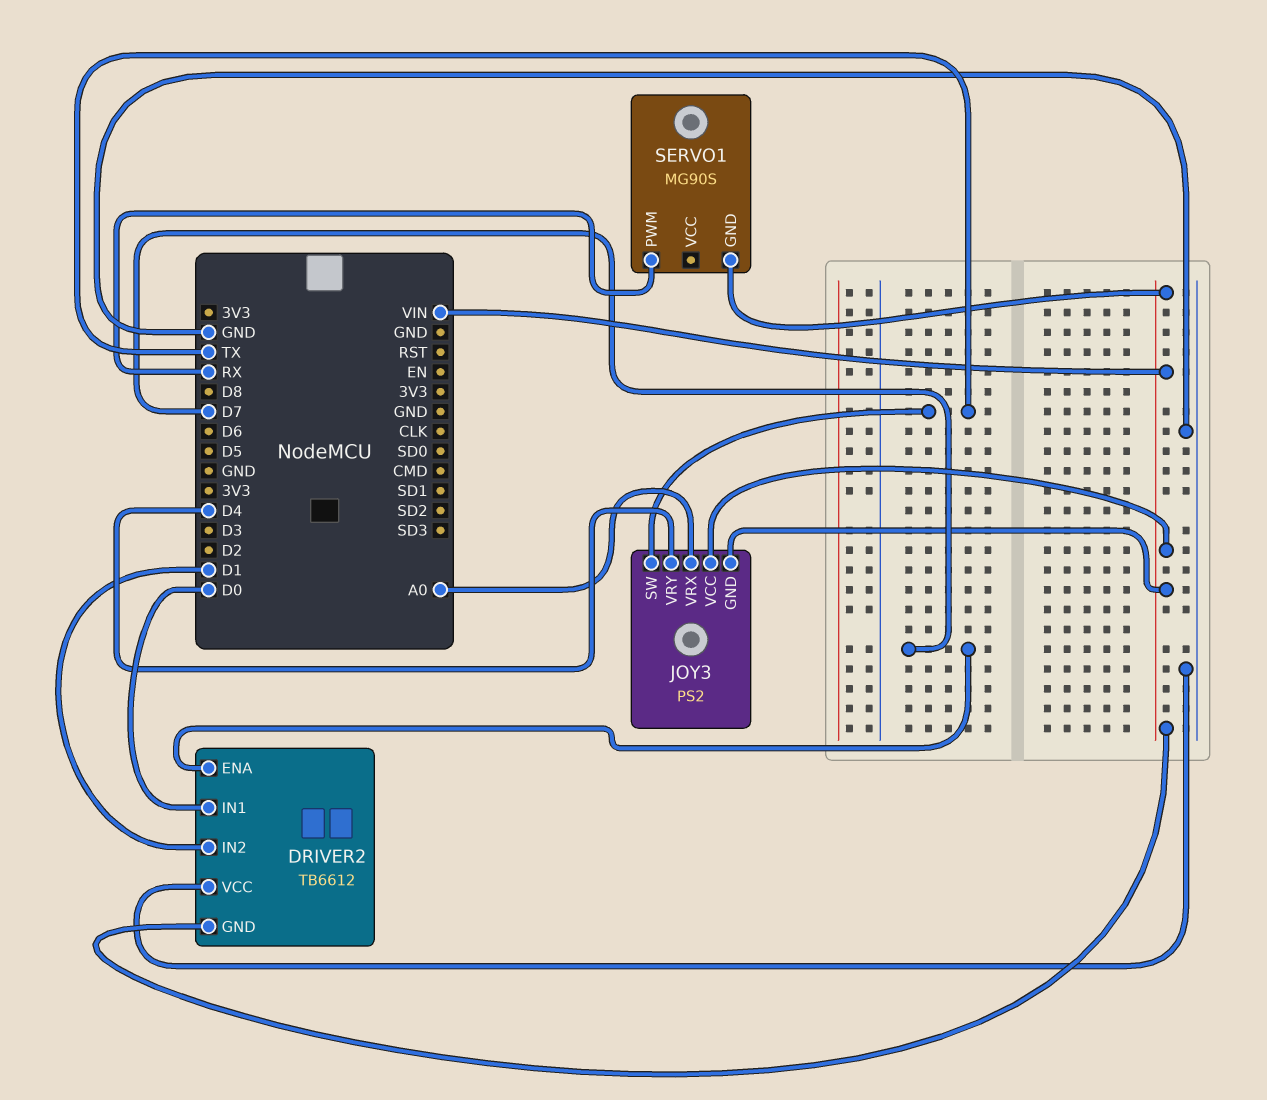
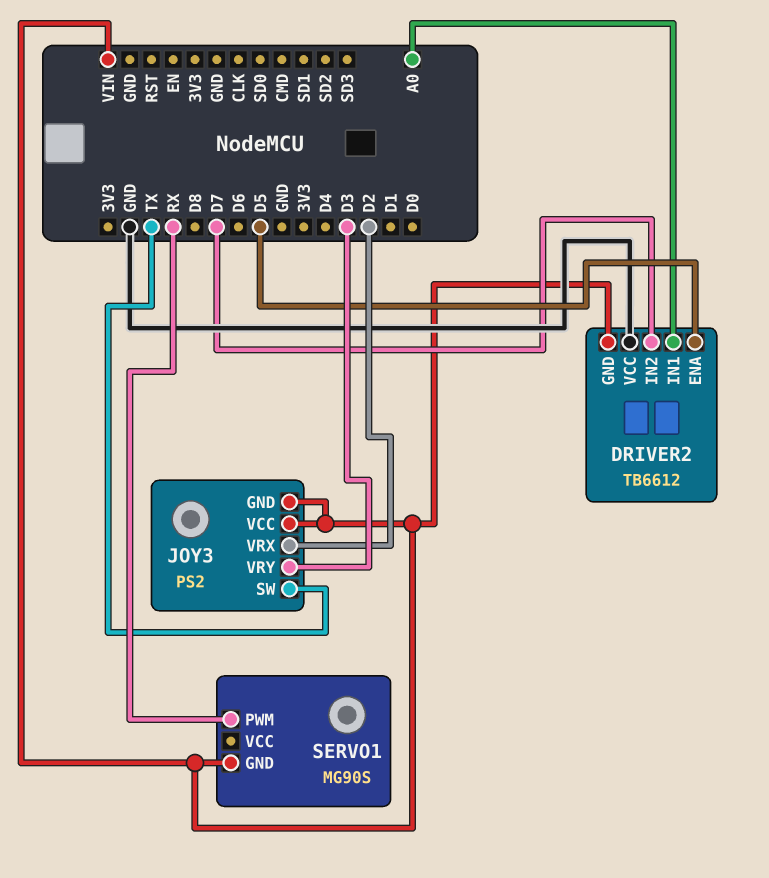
DRIVER2 pin ENA: D7 -> D5
DRIVER2 pin IN1: D0 -> A0
DRIVER2 pin IN2: D1 -> D7
JOY3 pin VRX: A0 -> D2
JOY3 pin VRY: D4 -> D3

